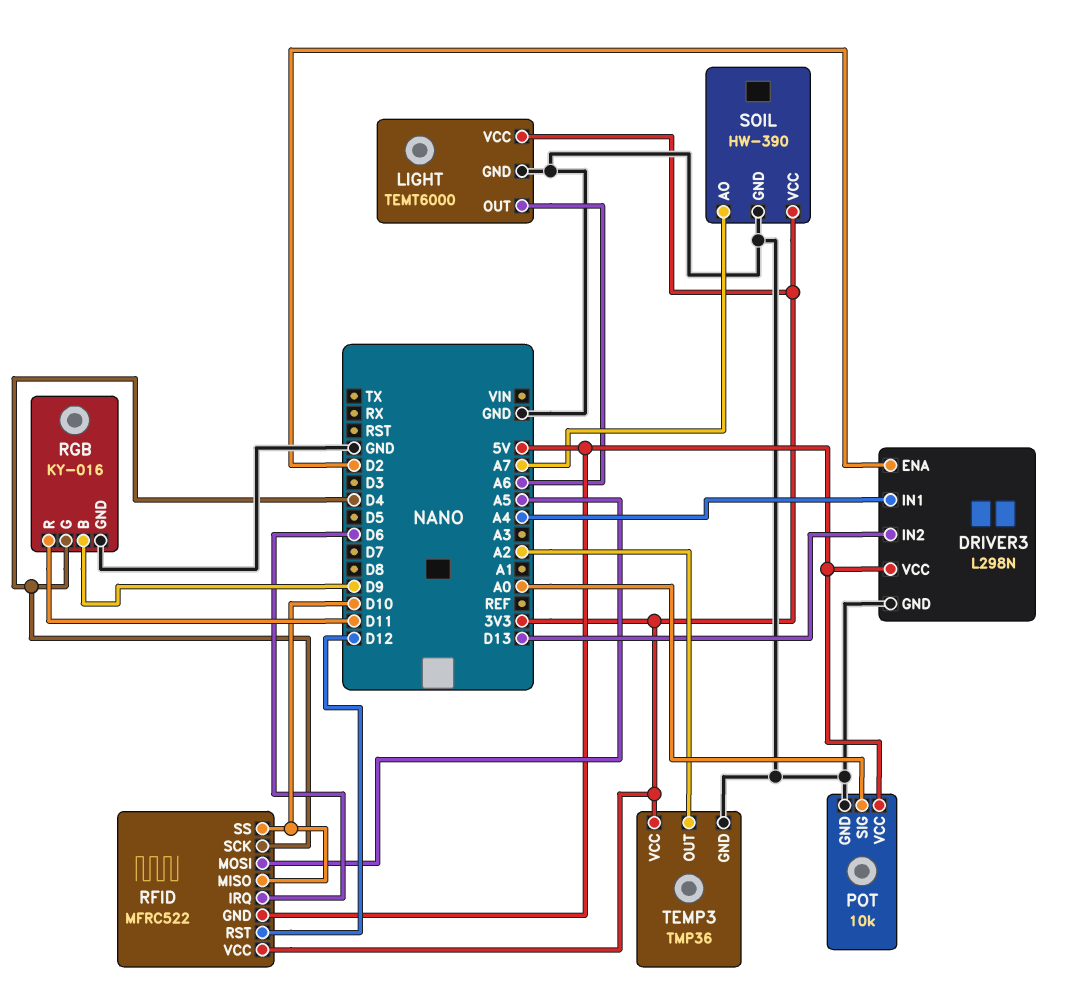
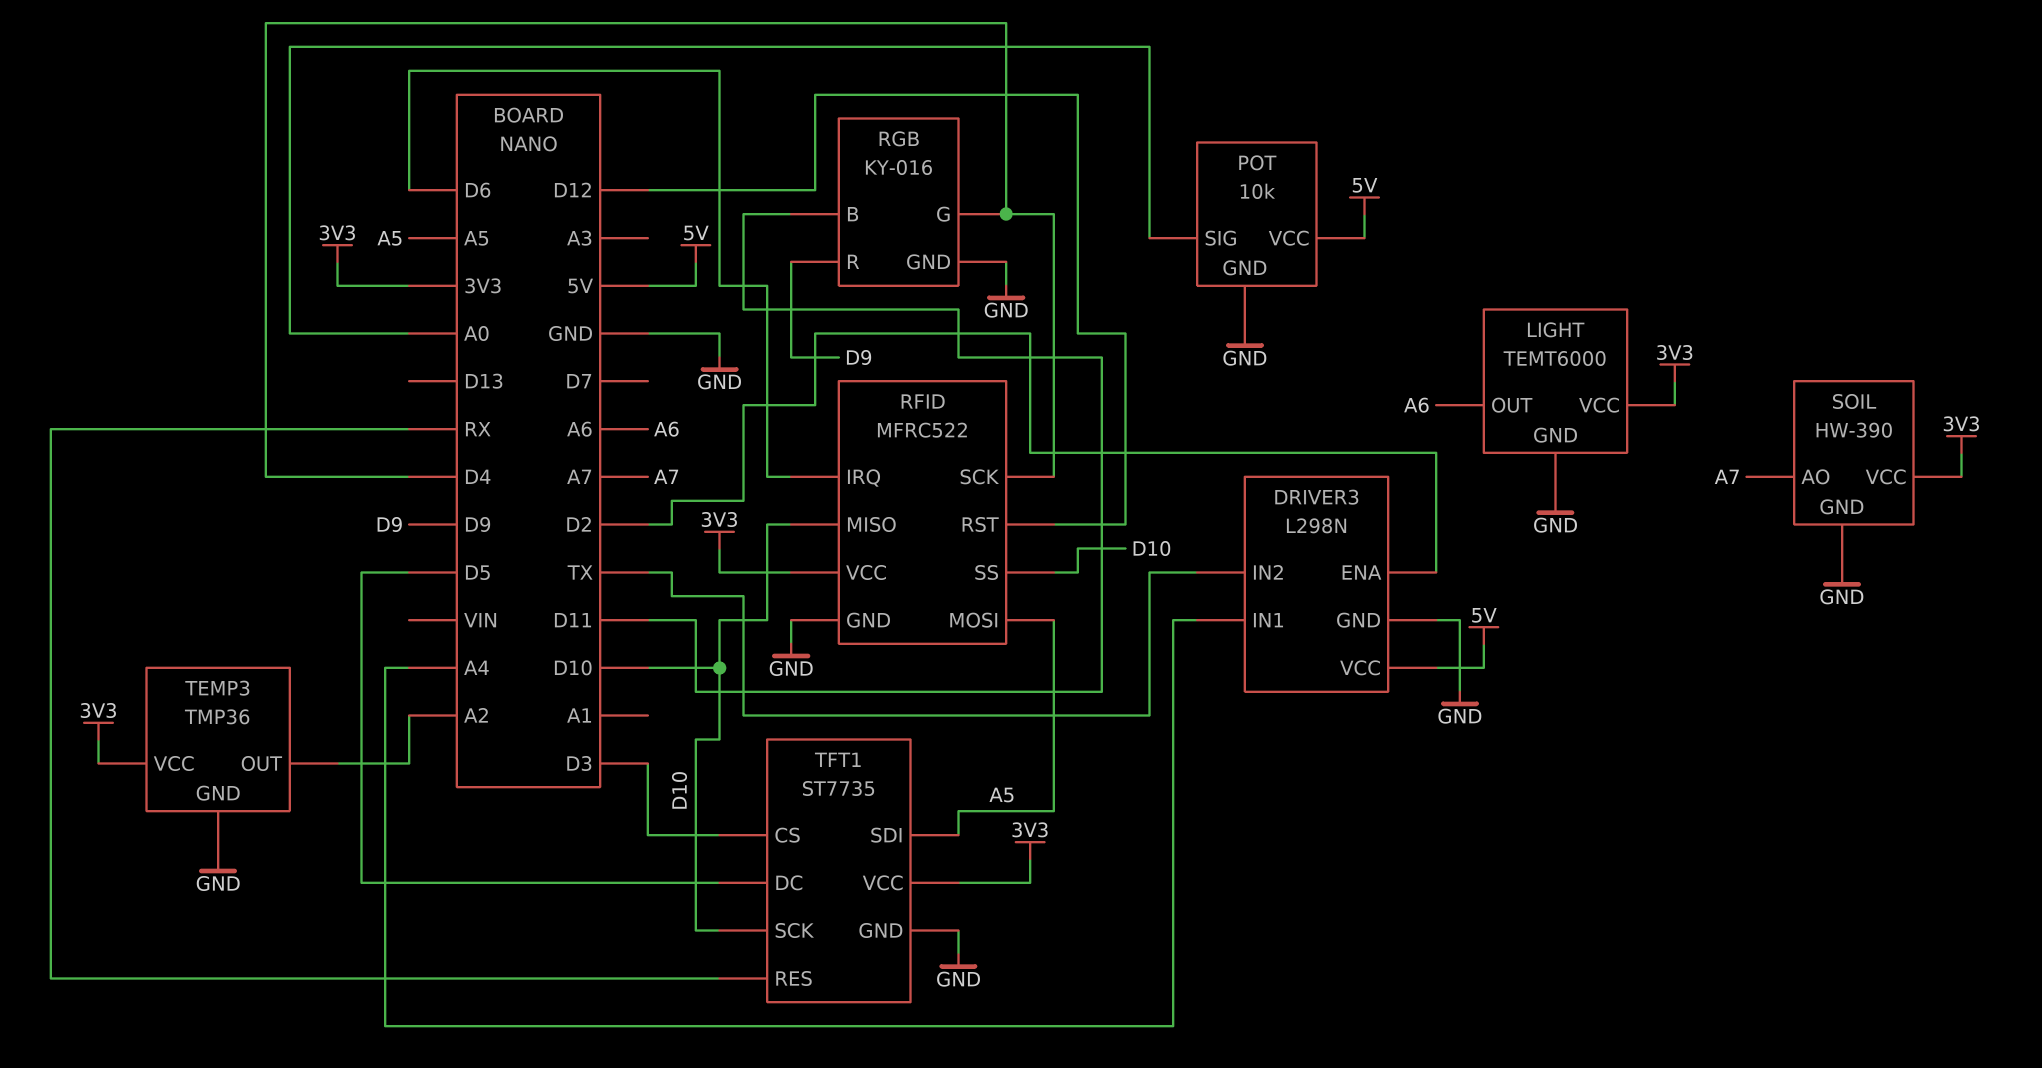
DRIVER3 pin IN2: D13 -> TX
RFID pin GND: 5V -> GND
RGB pin B: D9 -> D11
RGB pin R: D11 -> D9
TFT1: none -> ST7735
TFT1 pin CS: none -> D3
TFT1 pin DC: none -> D5
TFT1 pin GND: none -> GND
TFT1 pin RES: none -> RX
TFT1 pin SCK: none -> D10
TFT1 pin SDI: none -> A5
TFT1 pin VCC: none -> 3V3

